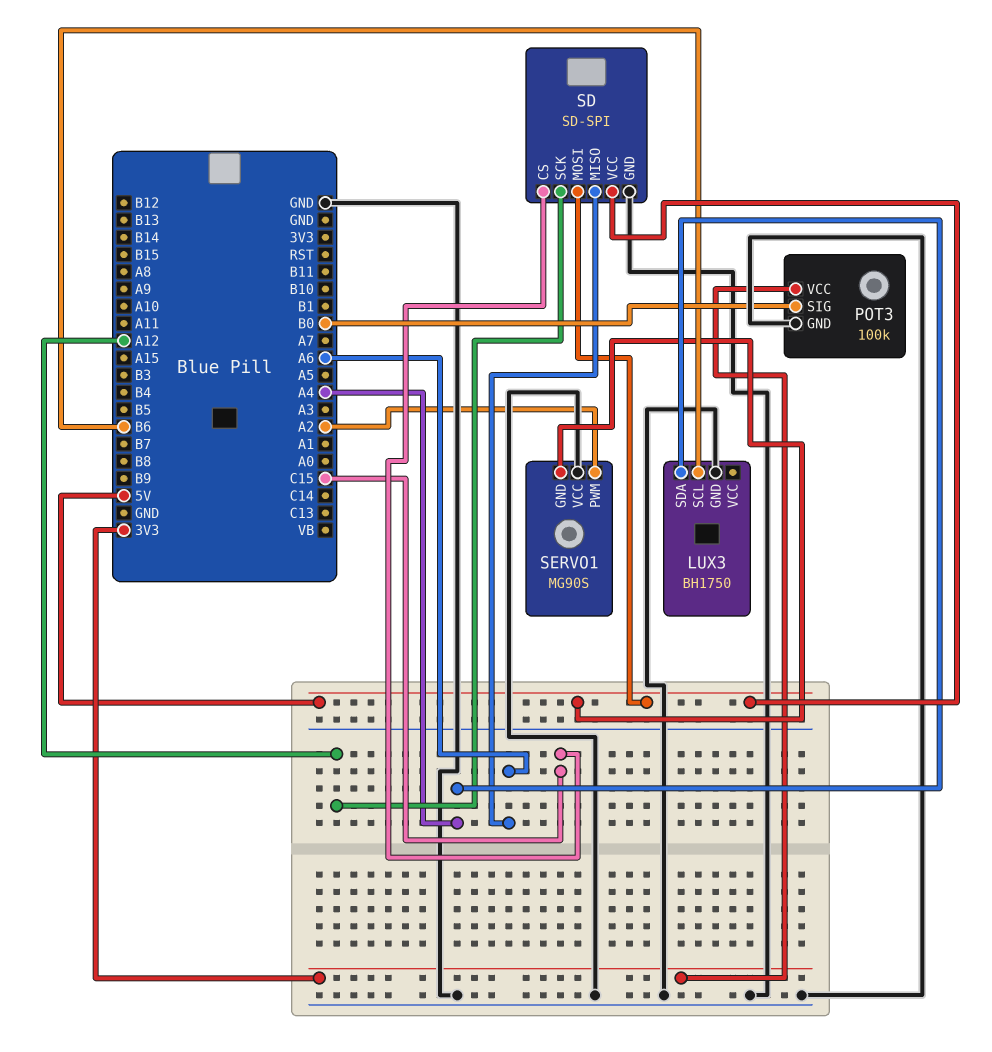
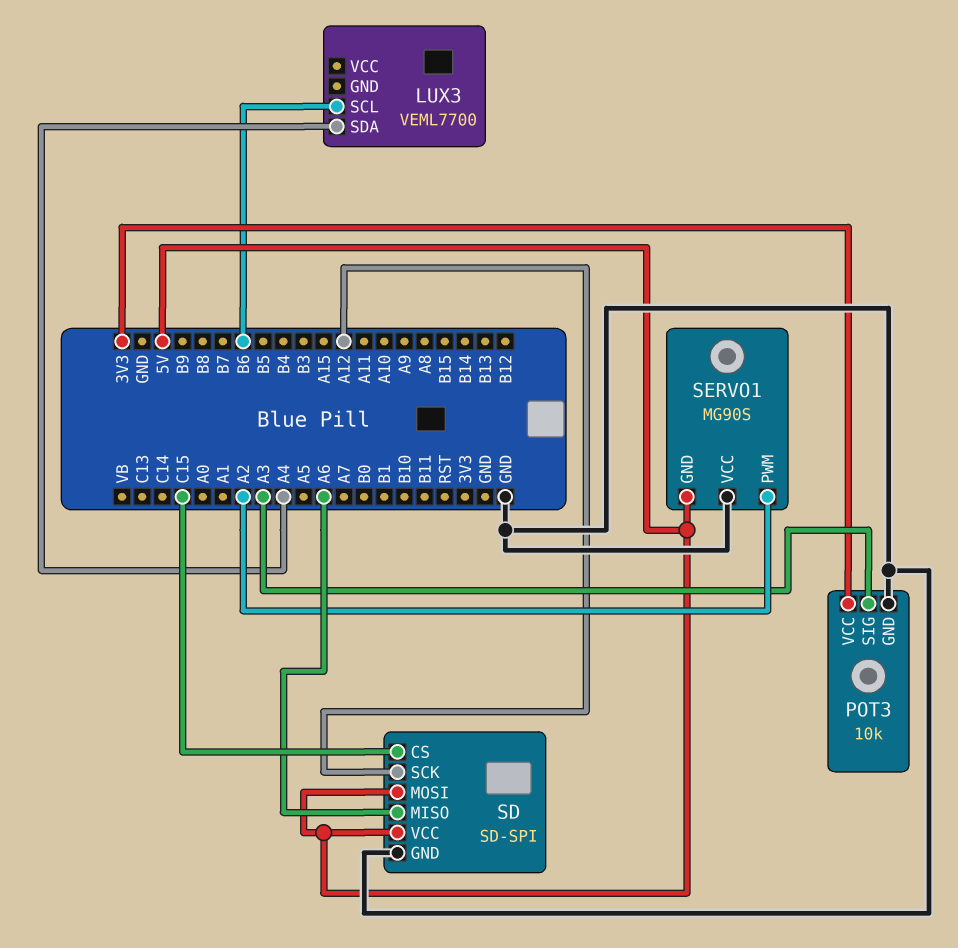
LUX3: BH1750 -> VEML7700
LUX3 pin GND: GND -> none
POT3: 100k -> 10k
POT3 pin SIG: B0 -> A3

